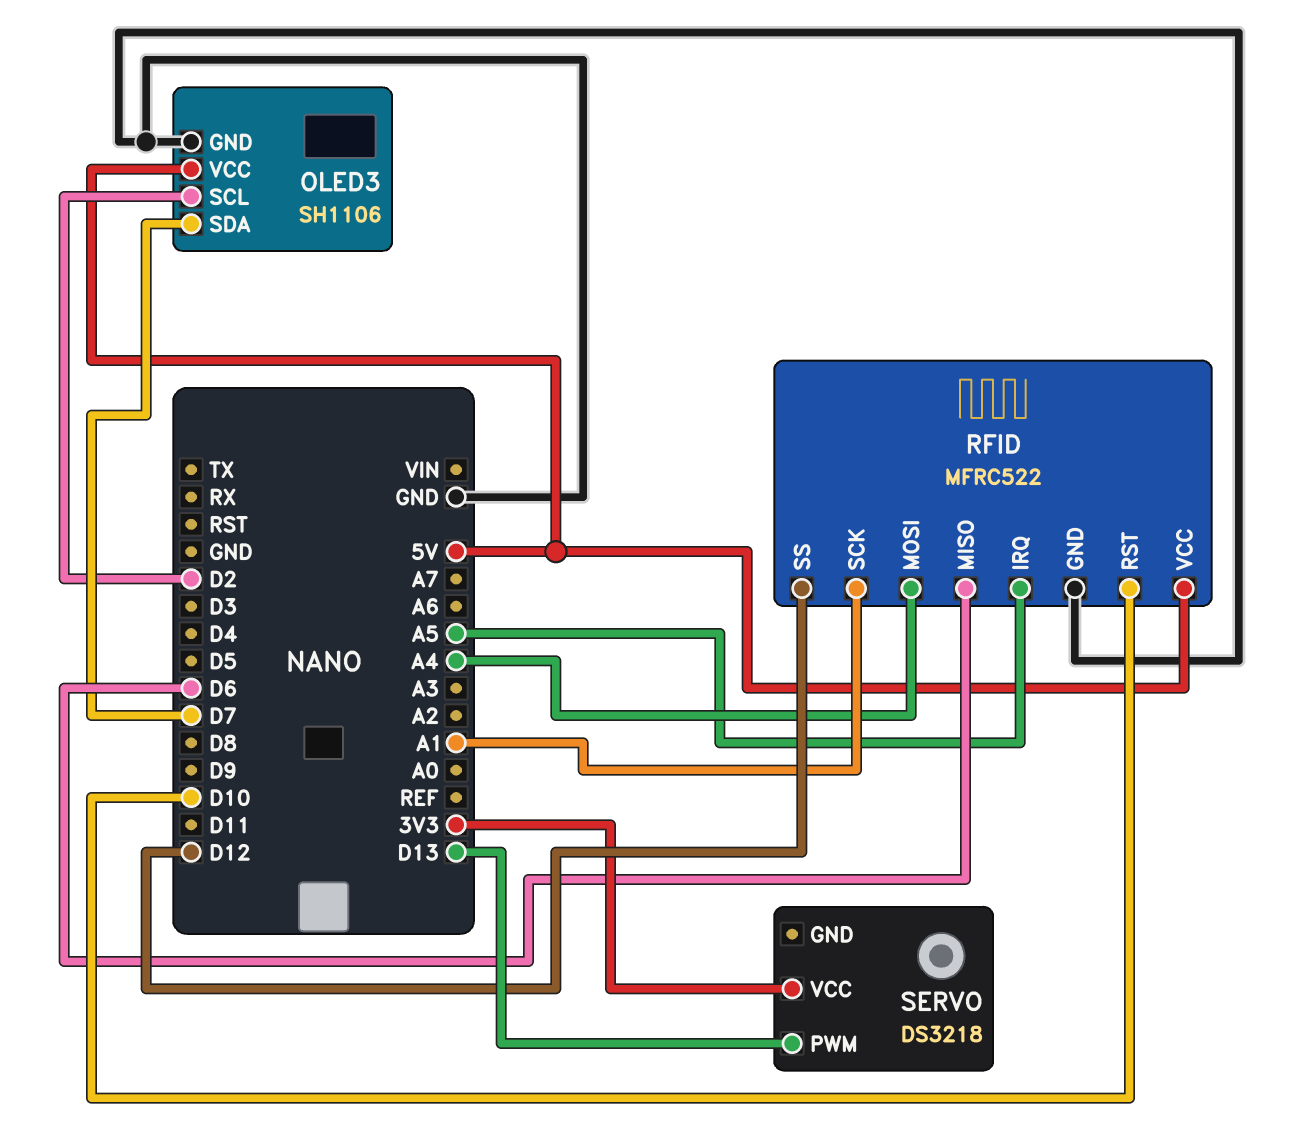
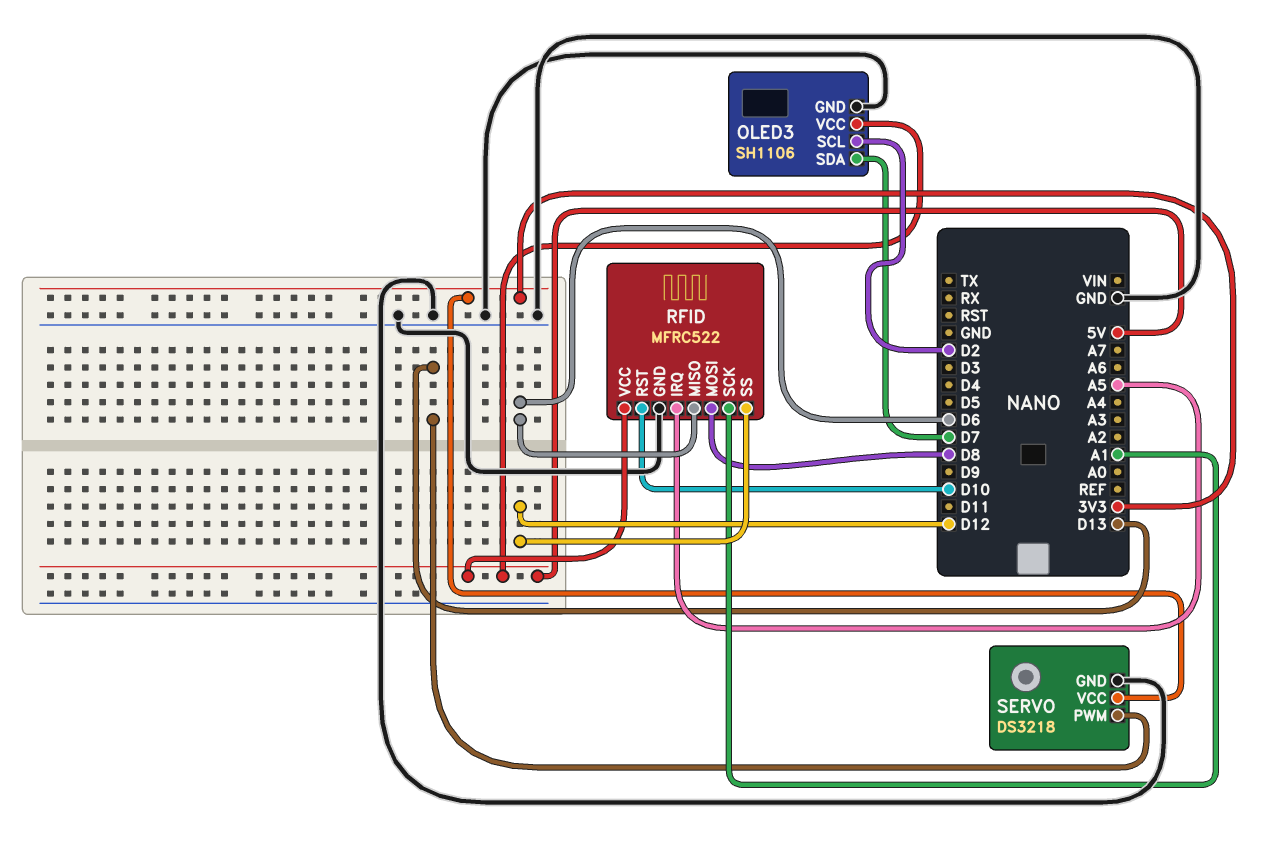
RFID pin MOSI: A4 -> D8
SERVO pin GND: none -> GND

